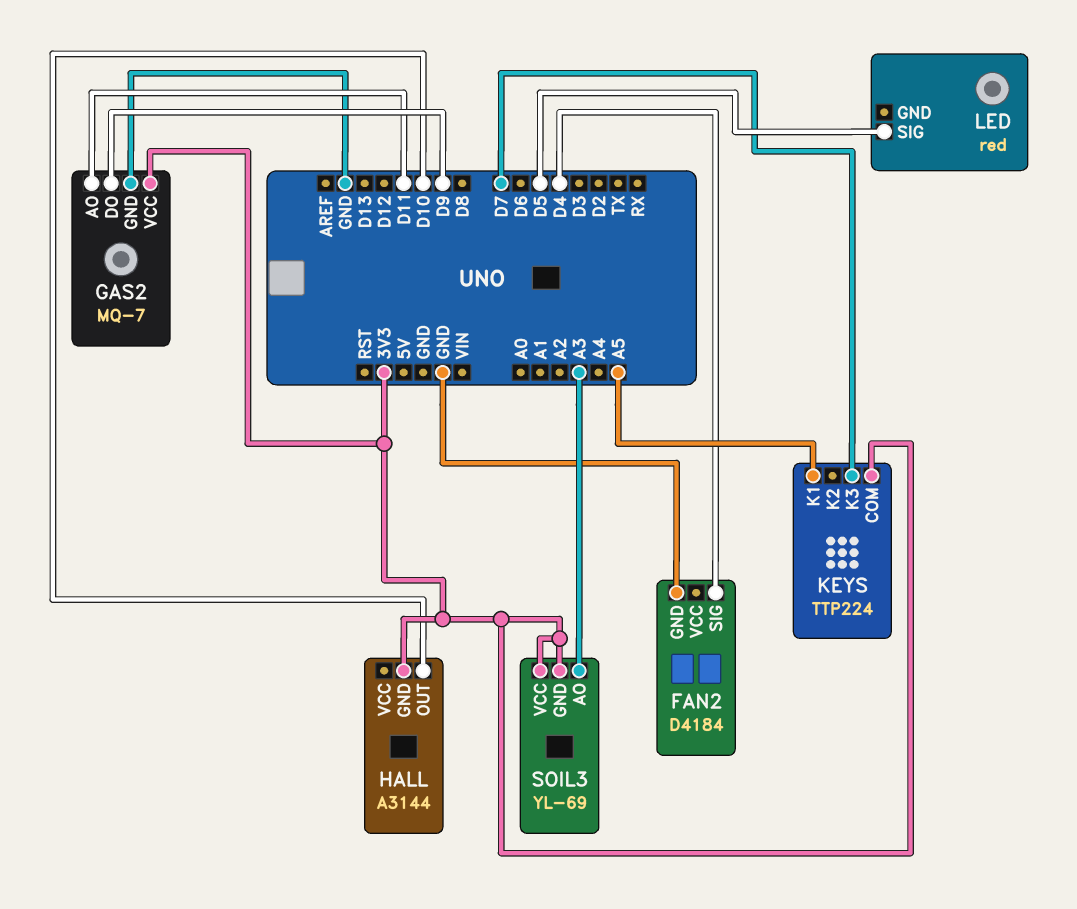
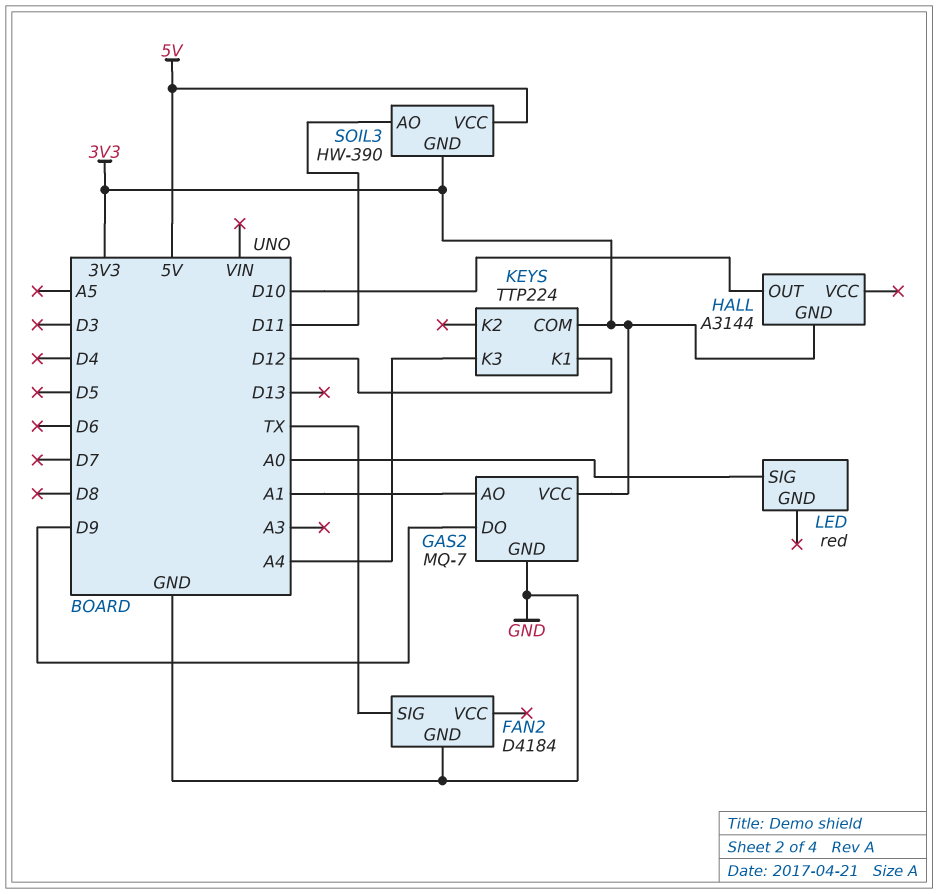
FAN2 pin SIG: D4 -> TX
GAS2 pin AO: D11 -> A1
KEYS pin K1: A5 -> D12
KEYS pin K3: D7 -> A4
LED pin SIG: D5 -> A0
SOIL3: YL-69 -> HW-390
SOIL3 pin AO: A3 -> D11
SOIL3 pin VCC: 3V3 -> 5V

